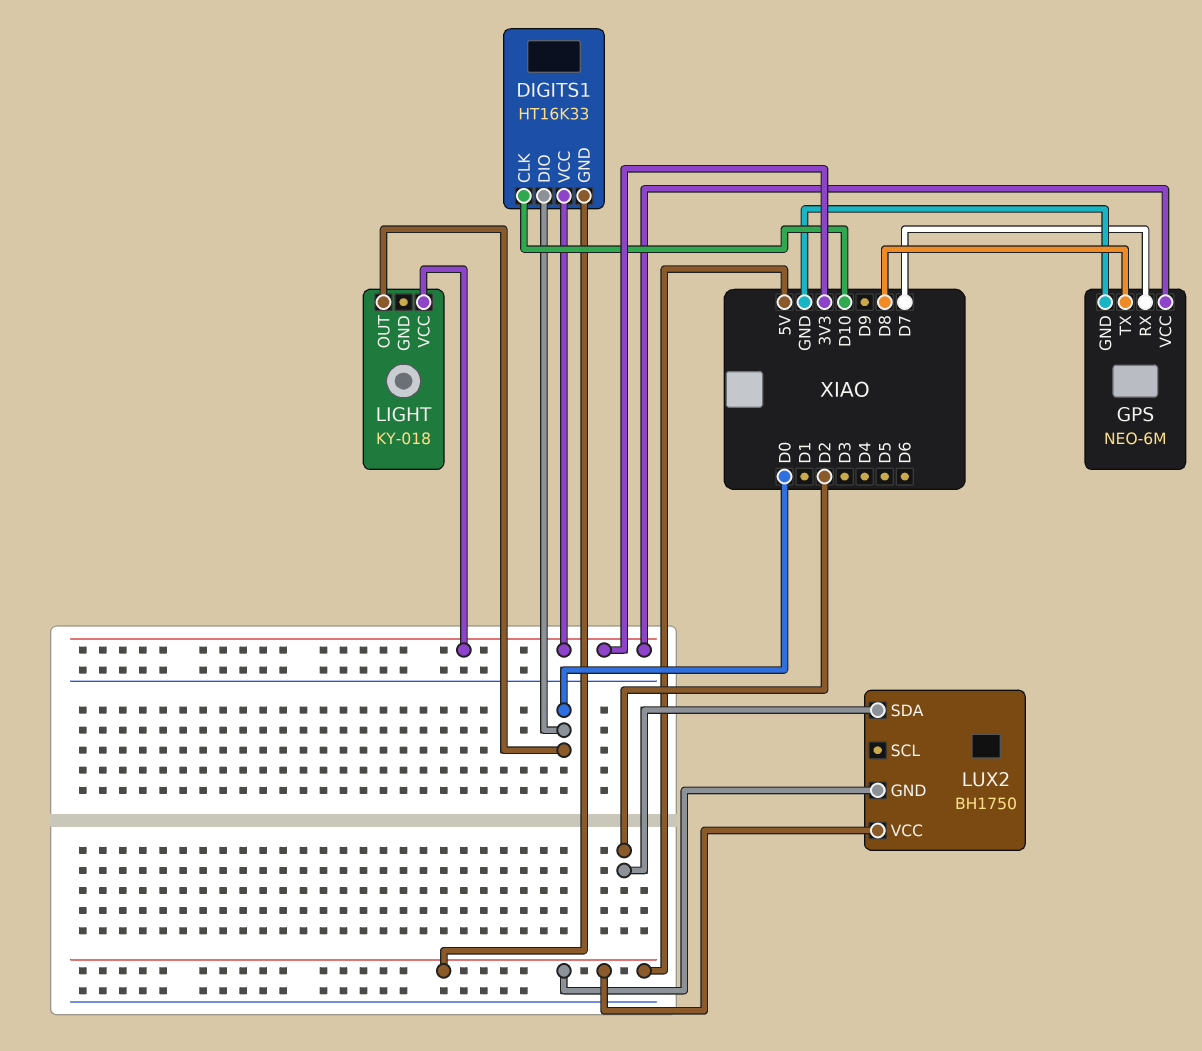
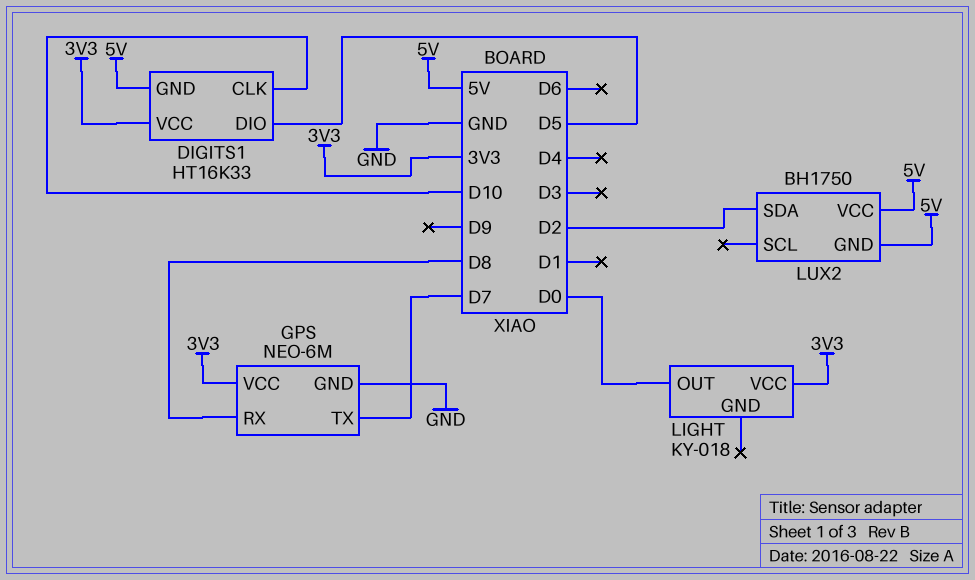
DIGITS1 pin DIO: D0 -> D5
GPS pin RX: D7 -> D8
GPS pin TX: D8 -> D7

